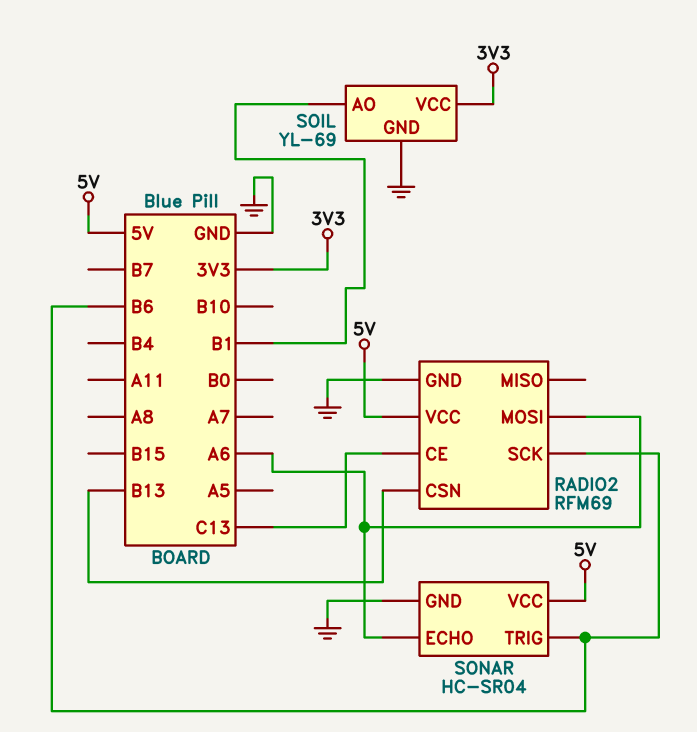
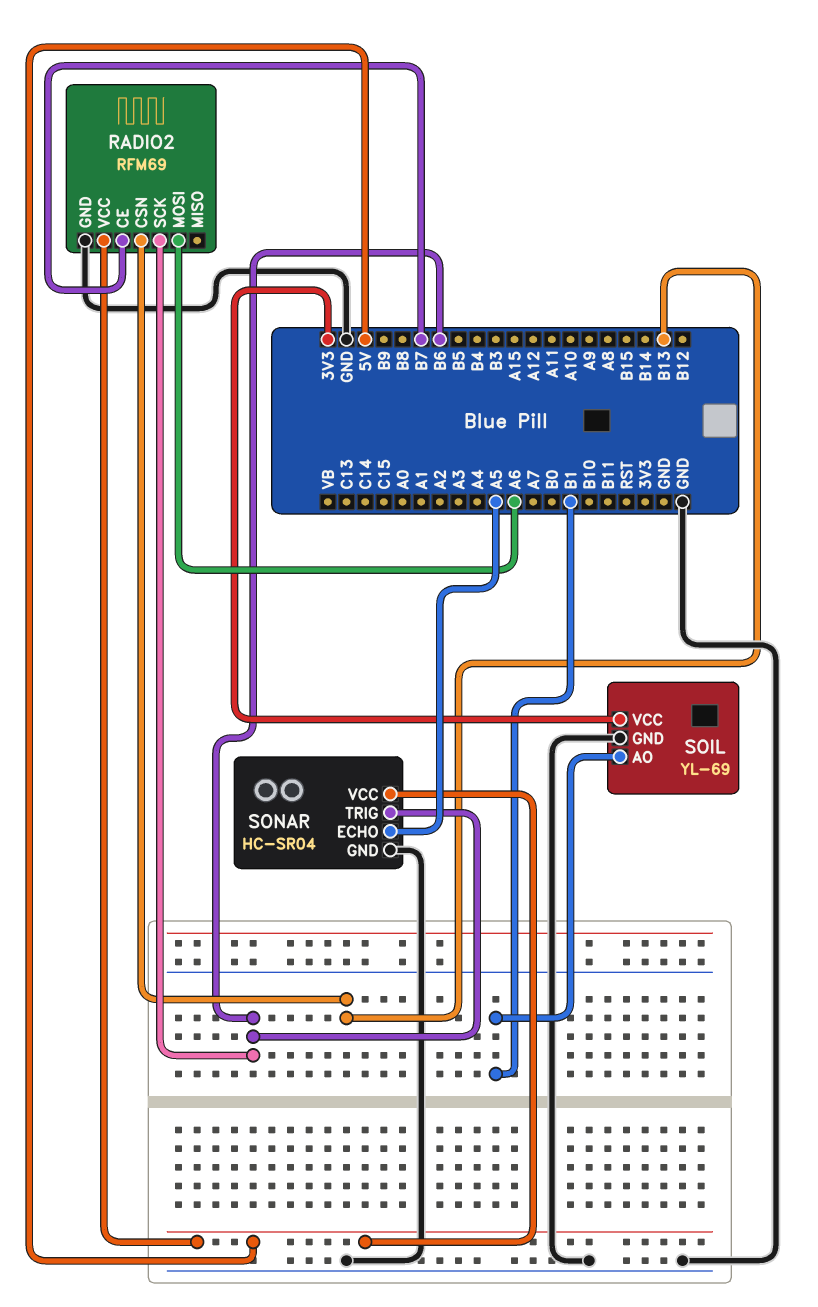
RADIO2 pin CE: C13 -> B7
SONAR pin ECHO: A6 -> A5

